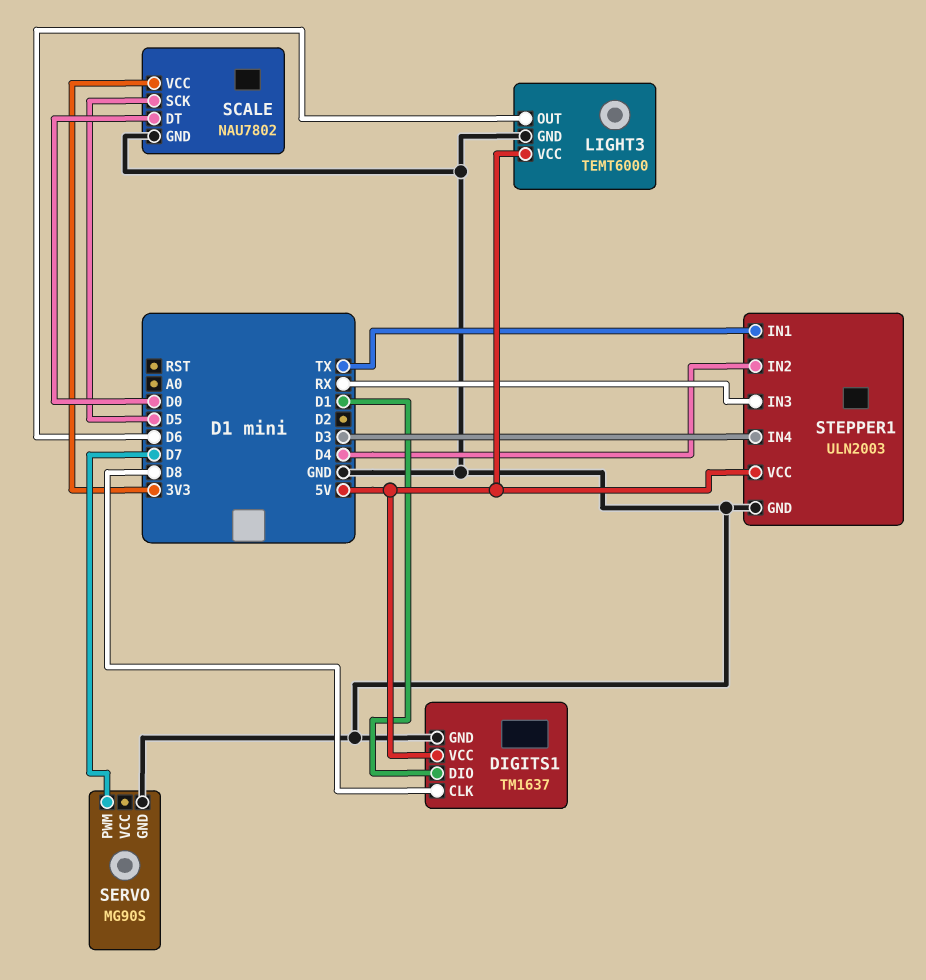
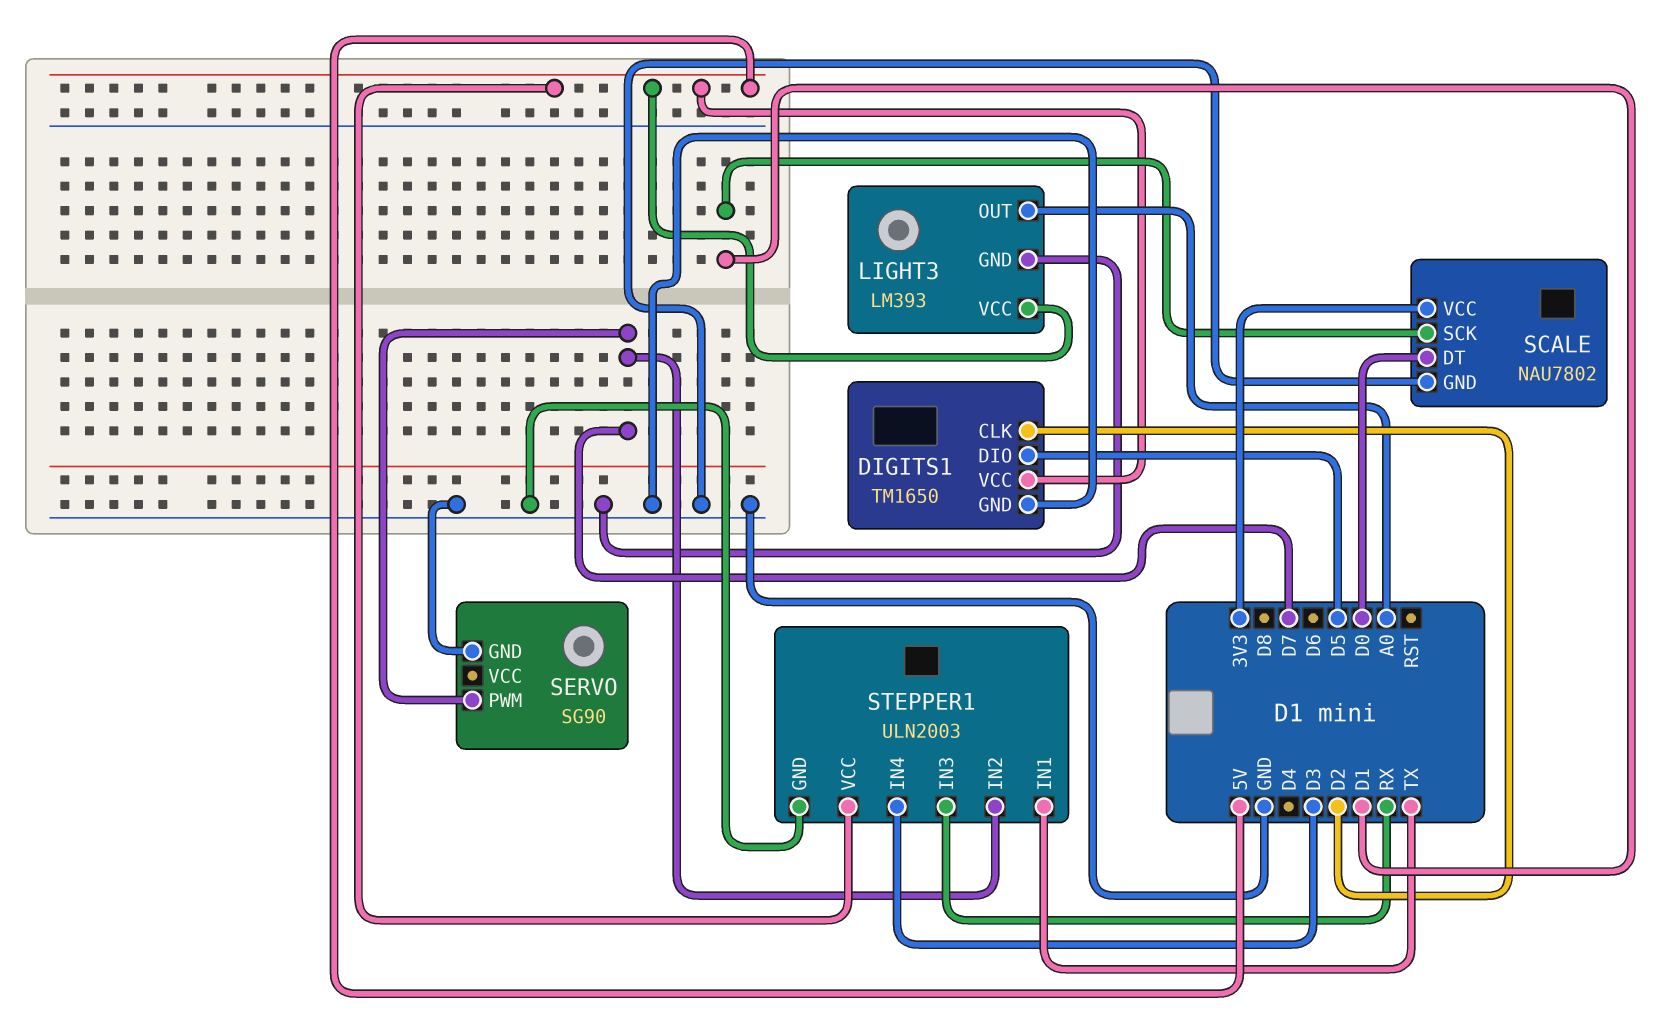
DIGITS1: TM1637 -> TM1650
DIGITS1 pin CLK: D8 -> D2
DIGITS1 pin DIO: D1 -> D5
LIGHT3: TEMT6000 -> LM393
LIGHT3 pin OUT: D6 -> A0
SCALE pin SCK: D5 -> D1
SERVO: MG90S -> SG90
STEPPER1 pin IN2: D4 -> D7

